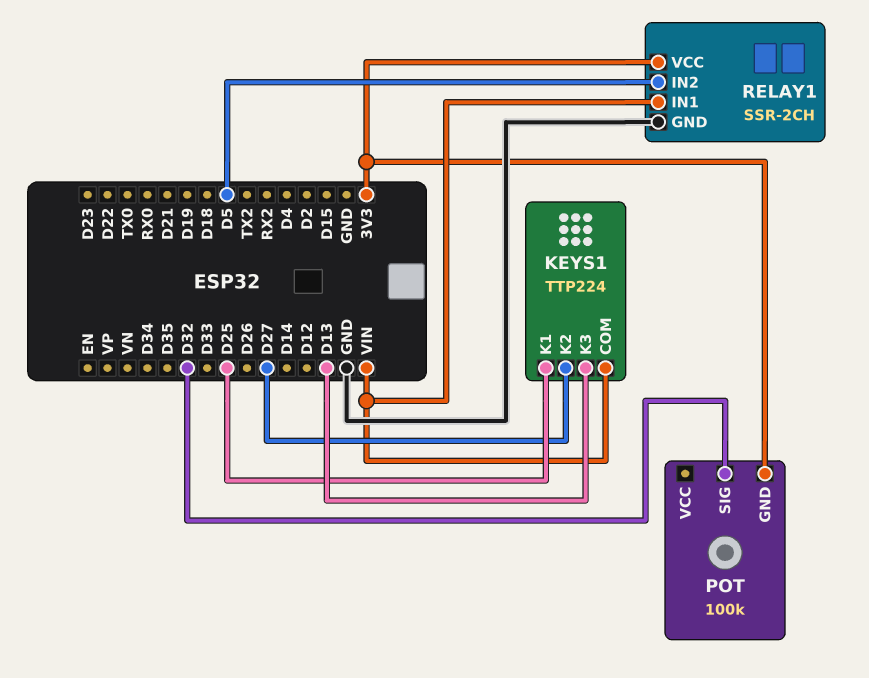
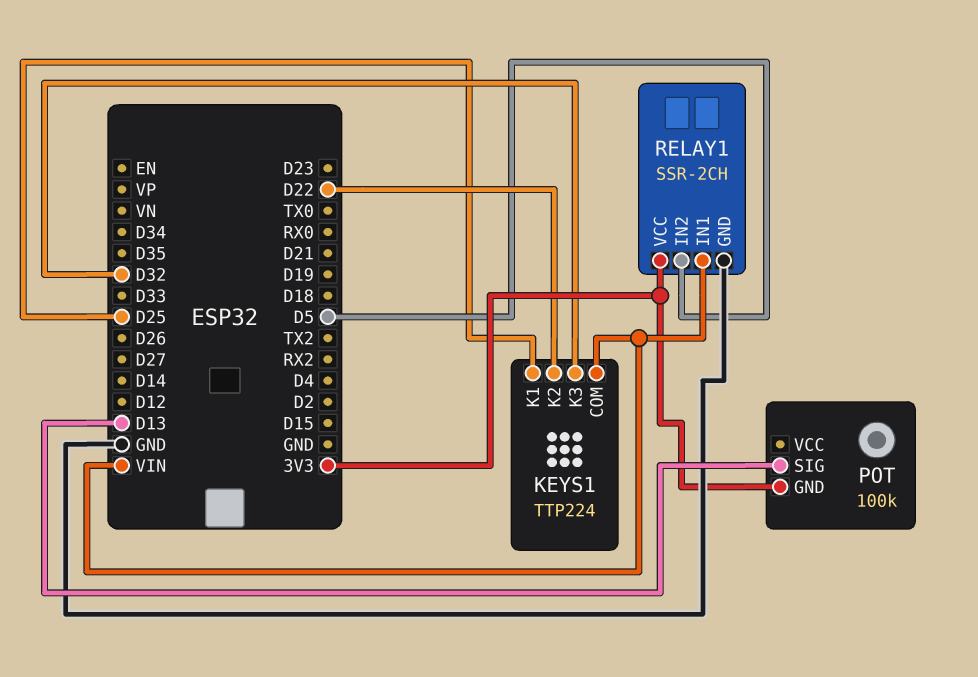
KEYS1 pin K2: D27 -> D22
KEYS1 pin K3: D13 -> D32
POT pin SIG: D32 -> D13

